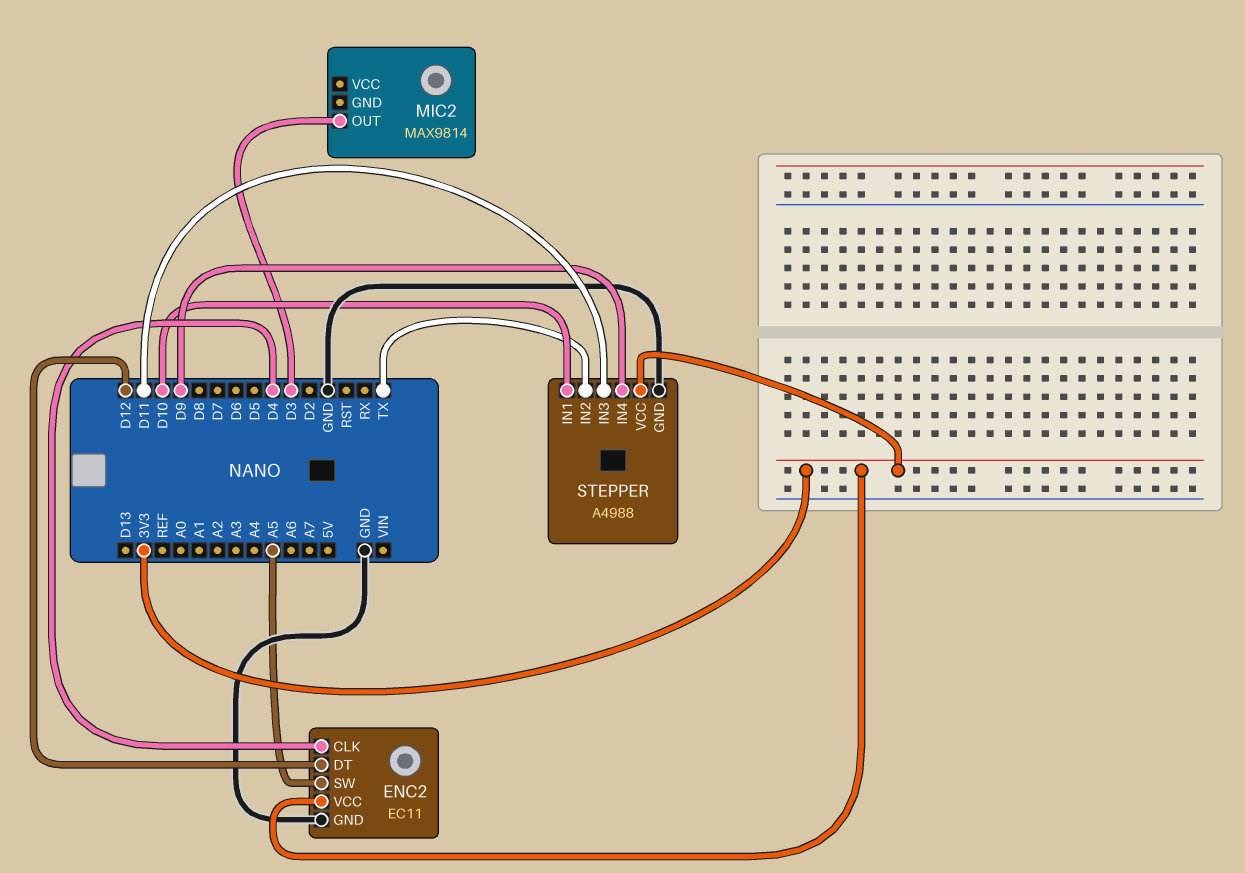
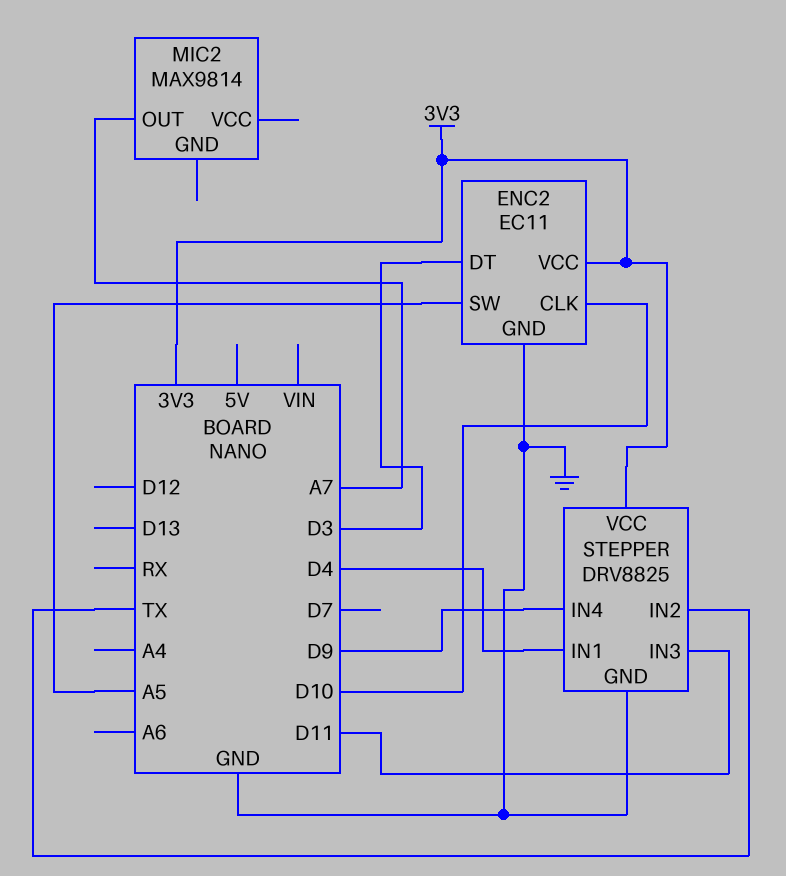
ENC2 pin CLK: D4 -> D10
ENC2 pin DT: D12 -> D3
MIC2 pin OUT: D3 -> A7
STEPPER: A4988 -> DRV8825
STEPPER pin IN1: D10 -> D4

